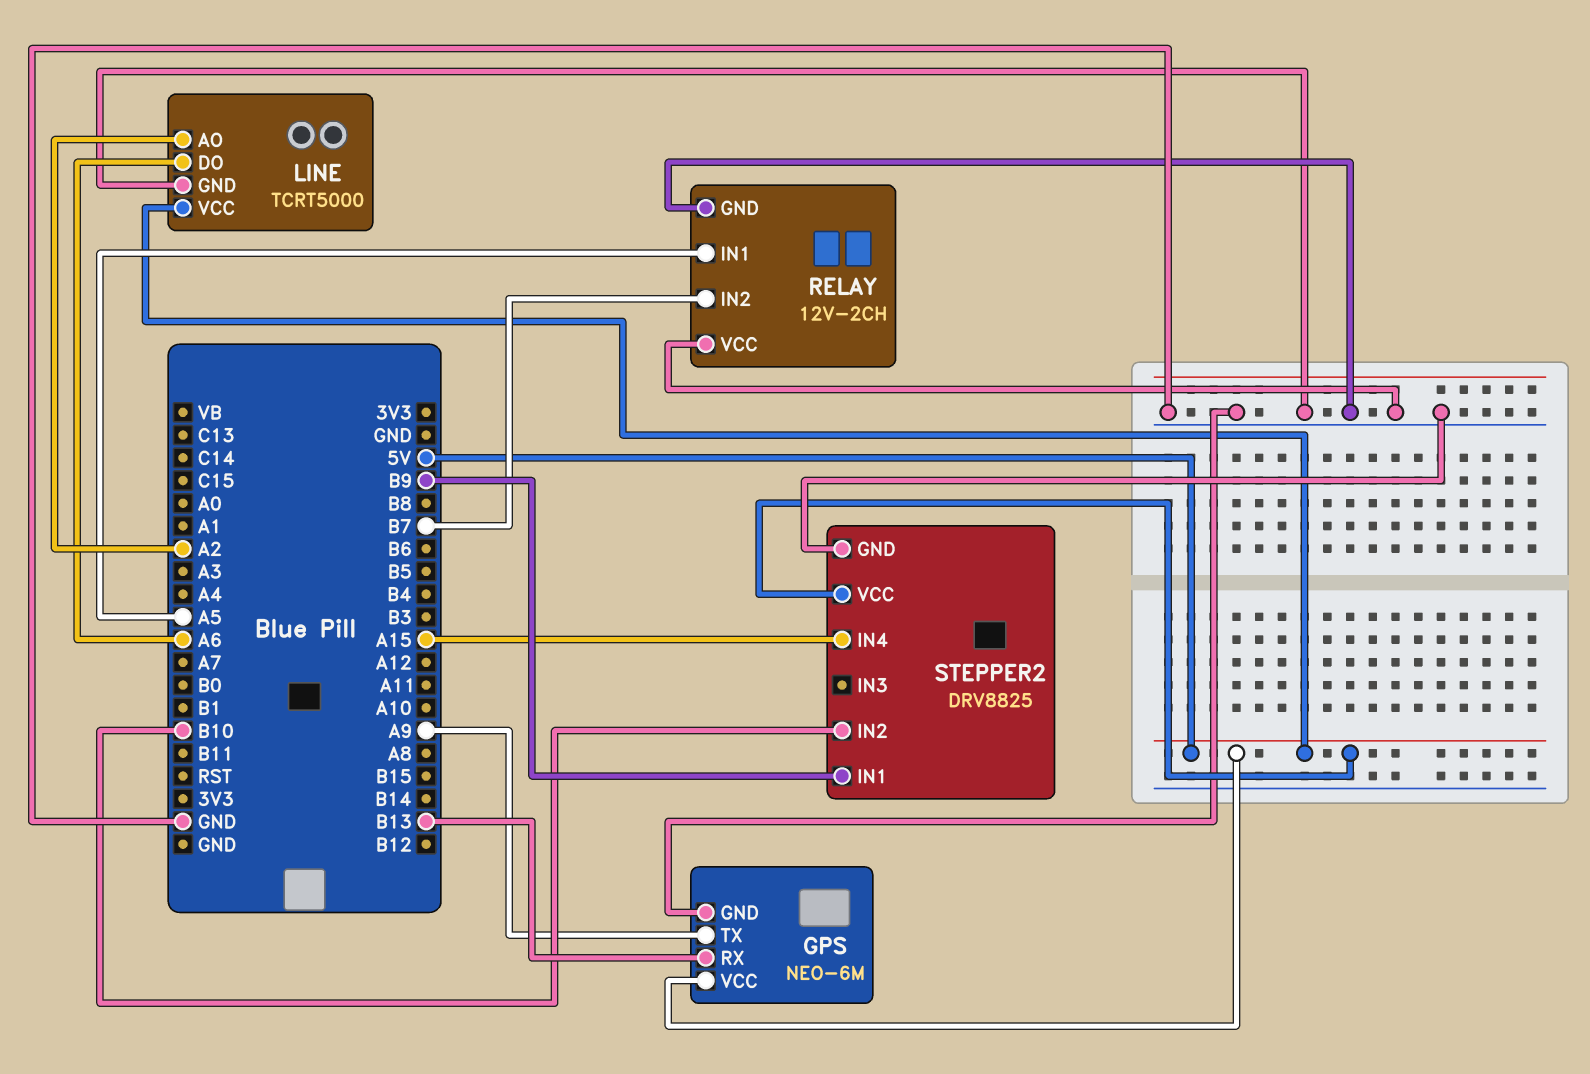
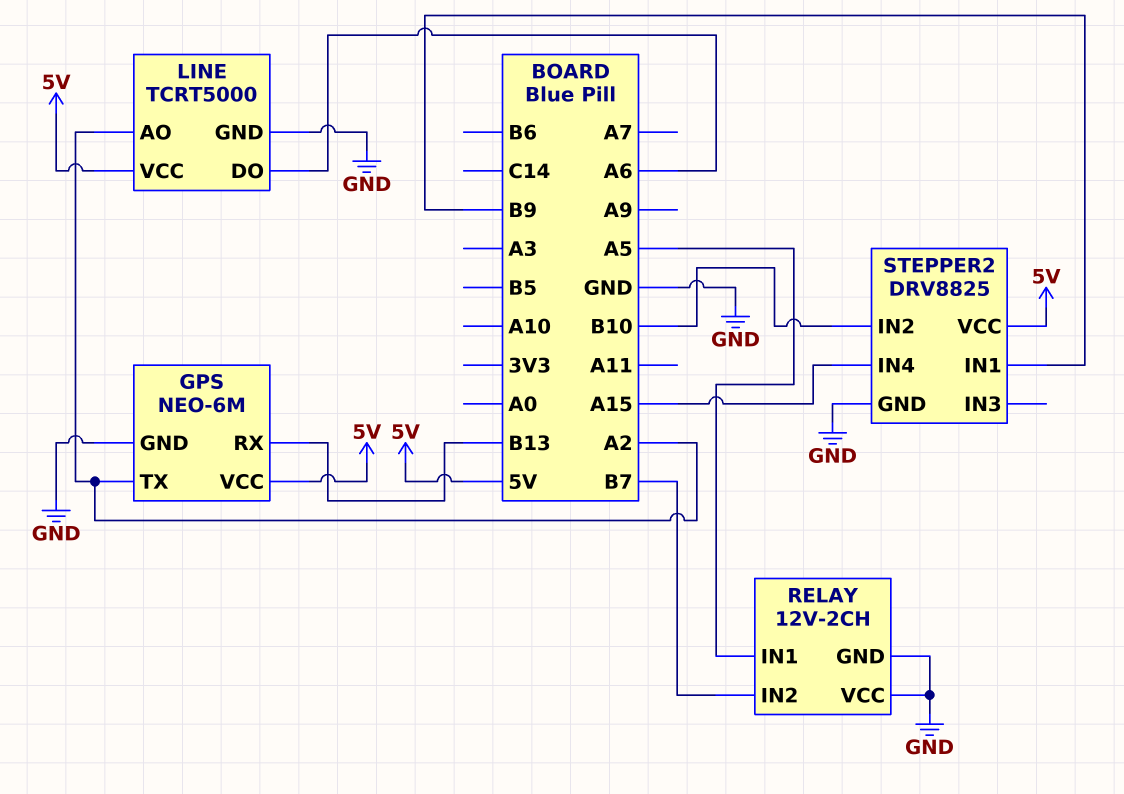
GPS pin TX: A9 -> A2

